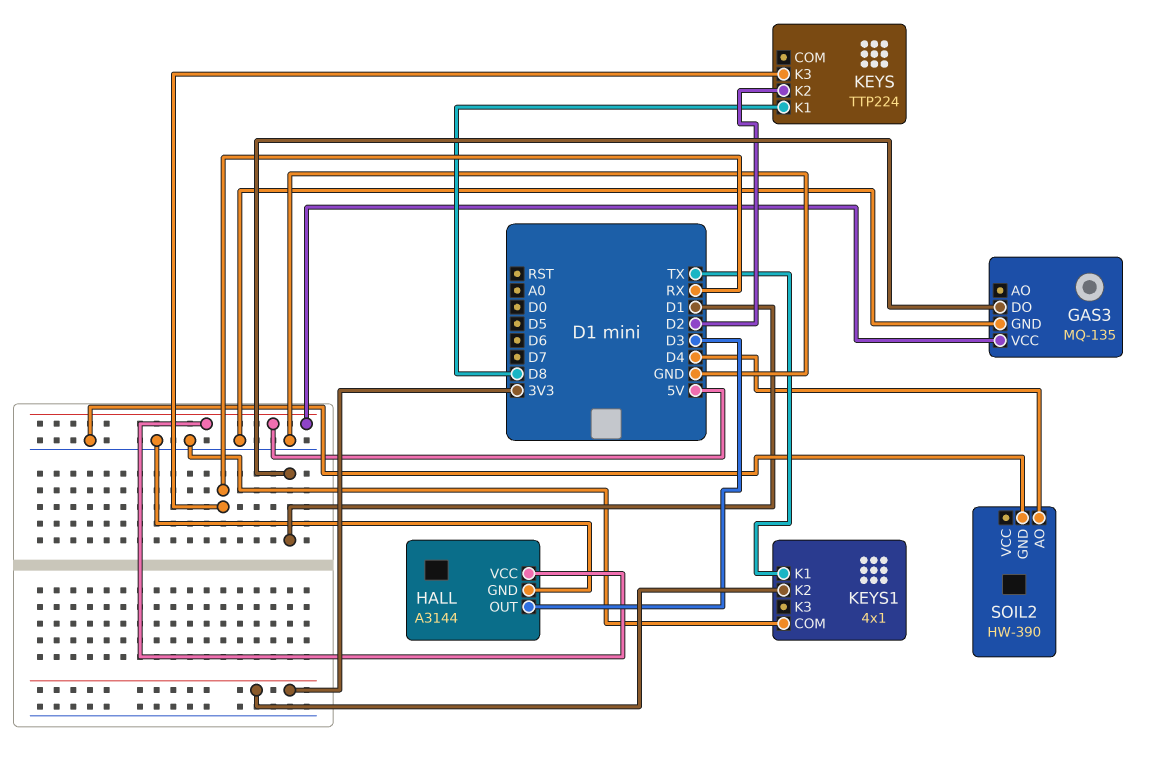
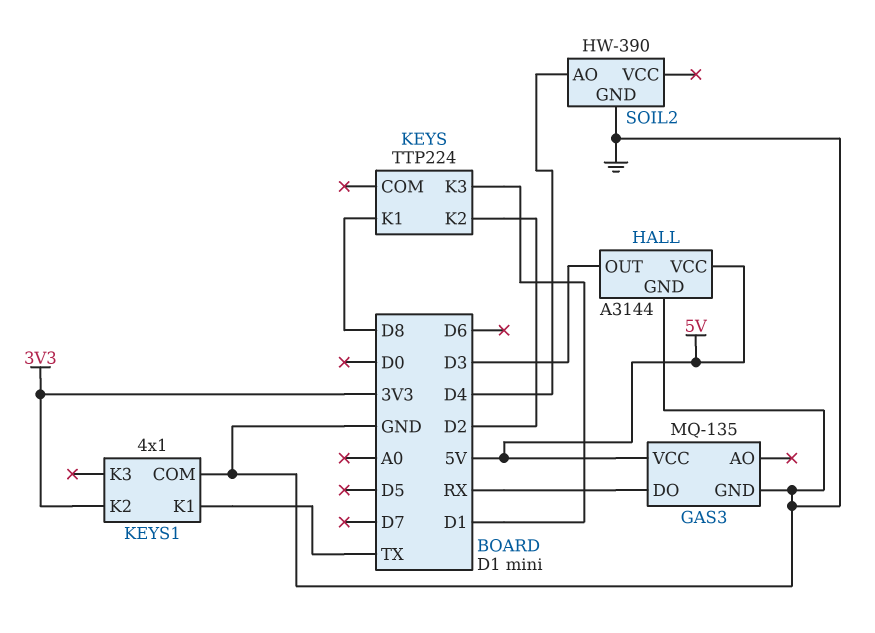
GAS3 pin DO: D1 -> RX
KEYS pin K3: RX -> D1

